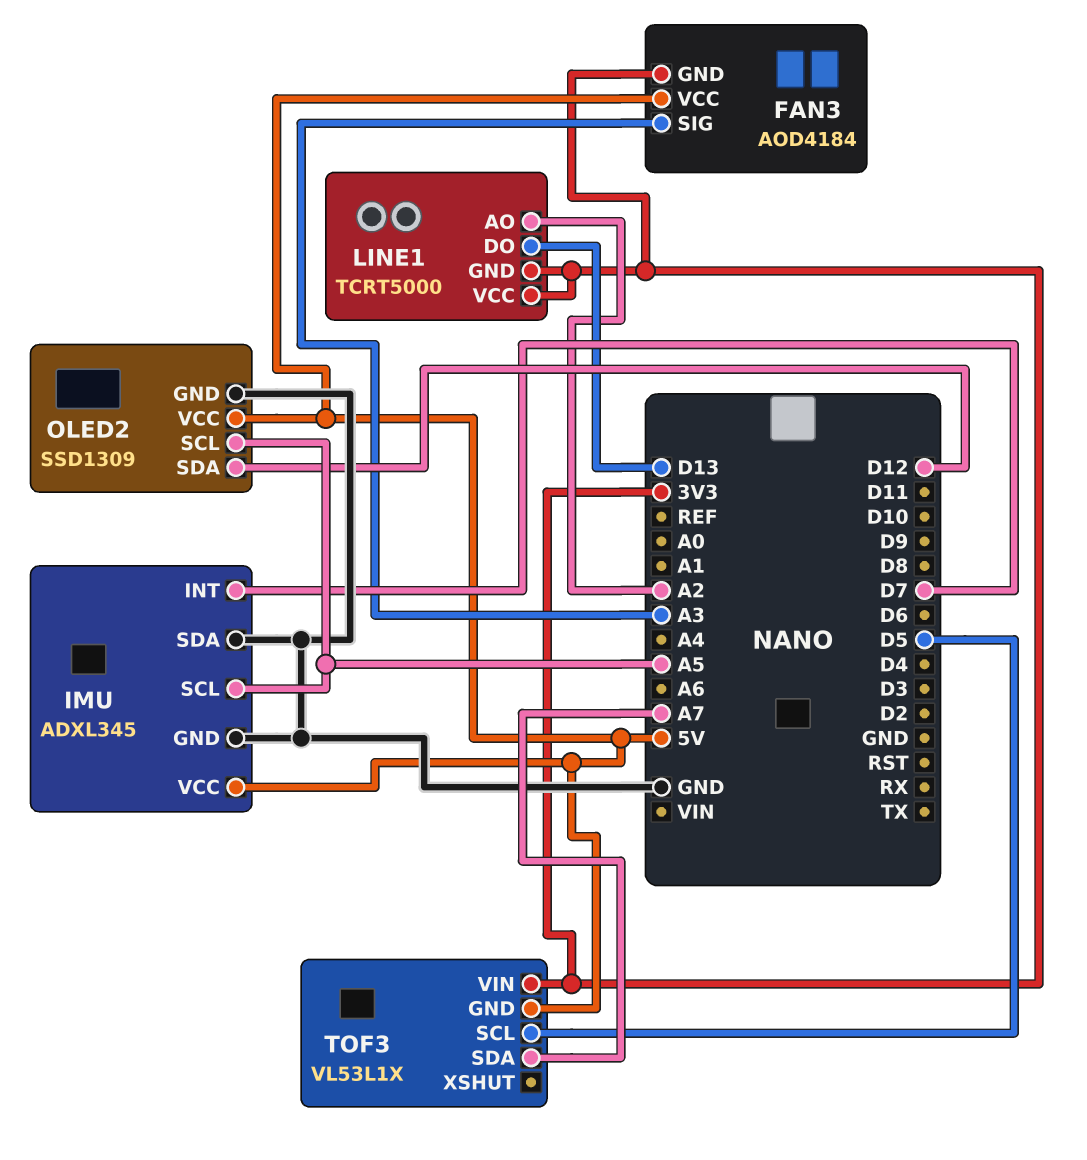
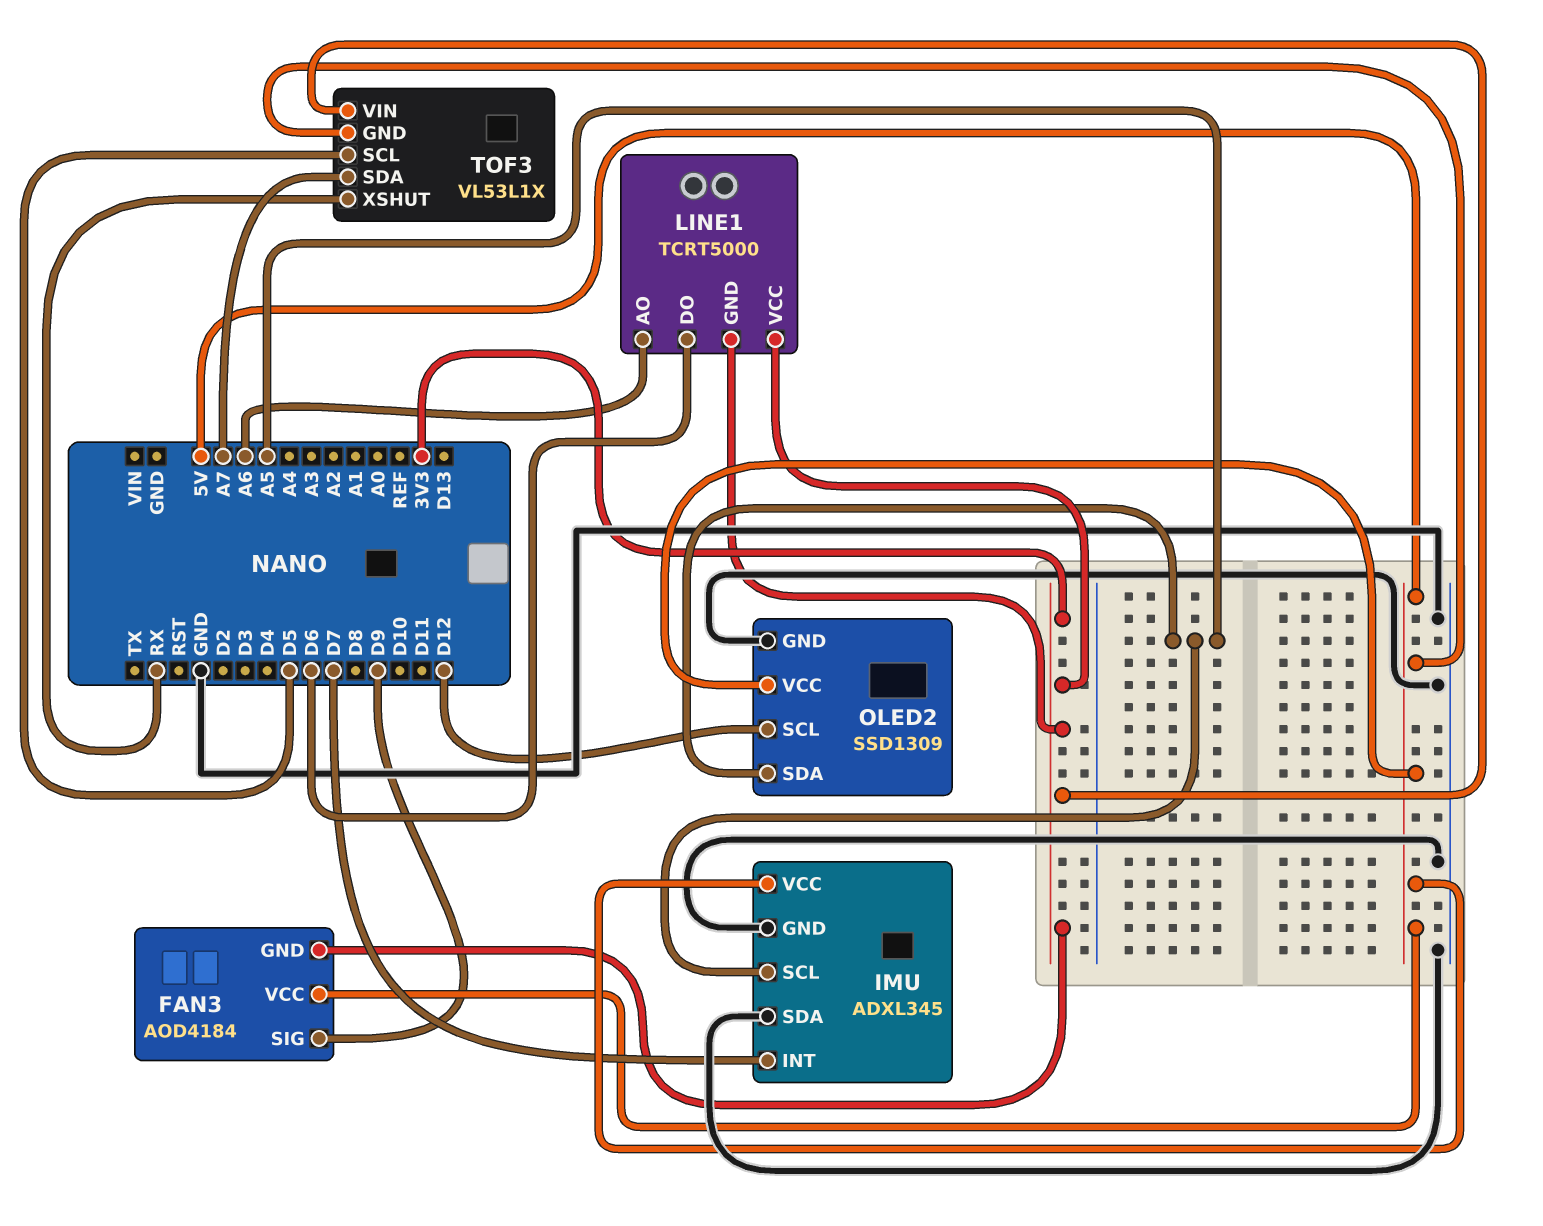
FAN3 pin SIG: A3 -> D9
LINE1 pin AO: A2 -> A6
LINE1 pin DO: D13 -> D6
OLED2 pin SCL: A5 -> D12
OLED2 pin SDA: D12 -> A5
TOF3 pin XSHUT: none -> RX

